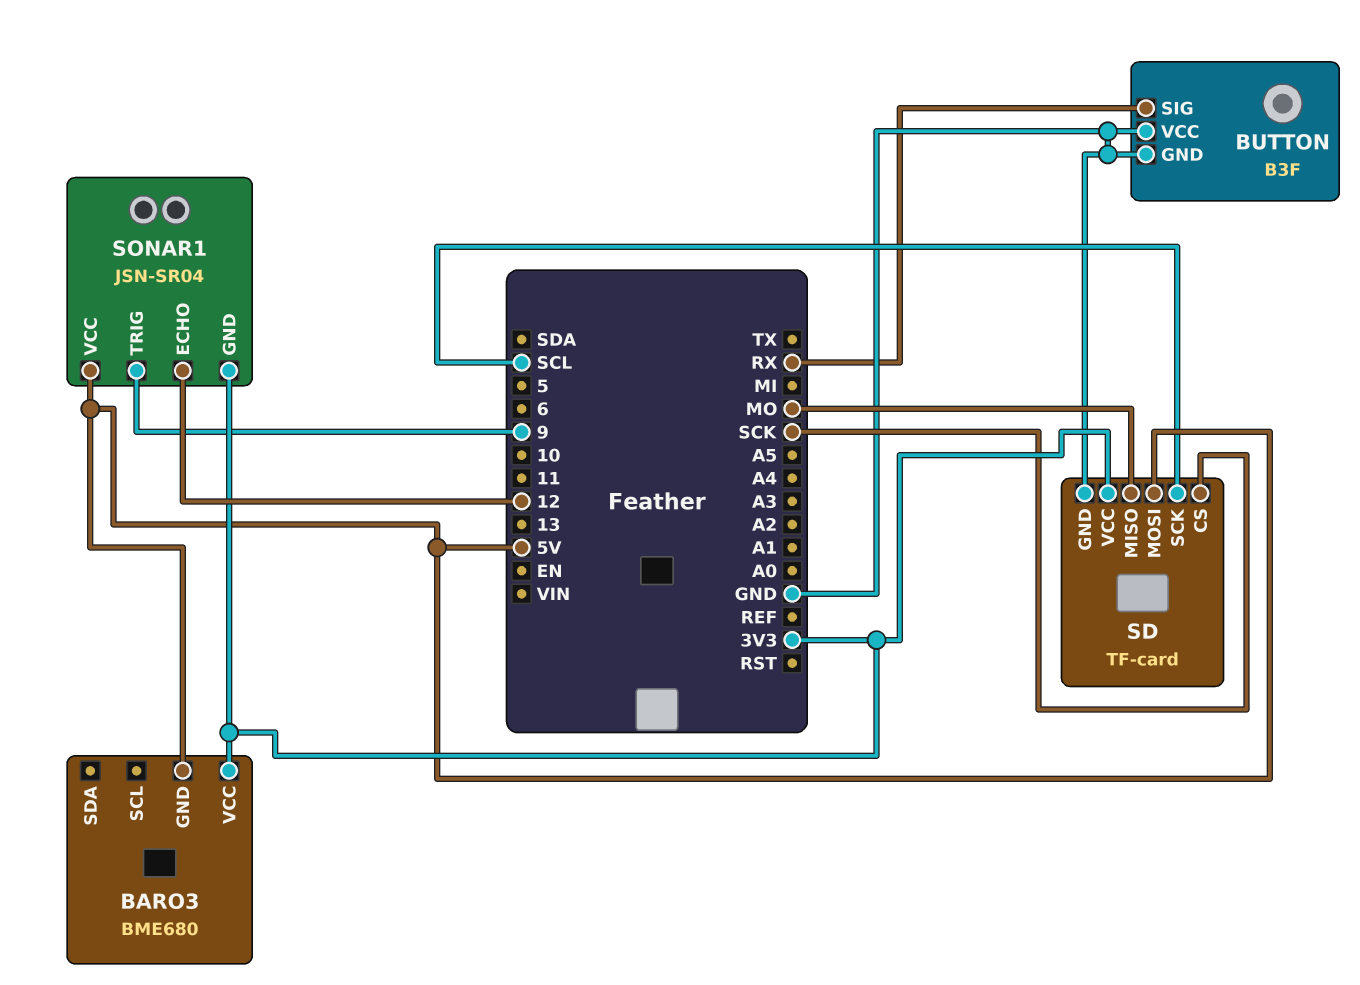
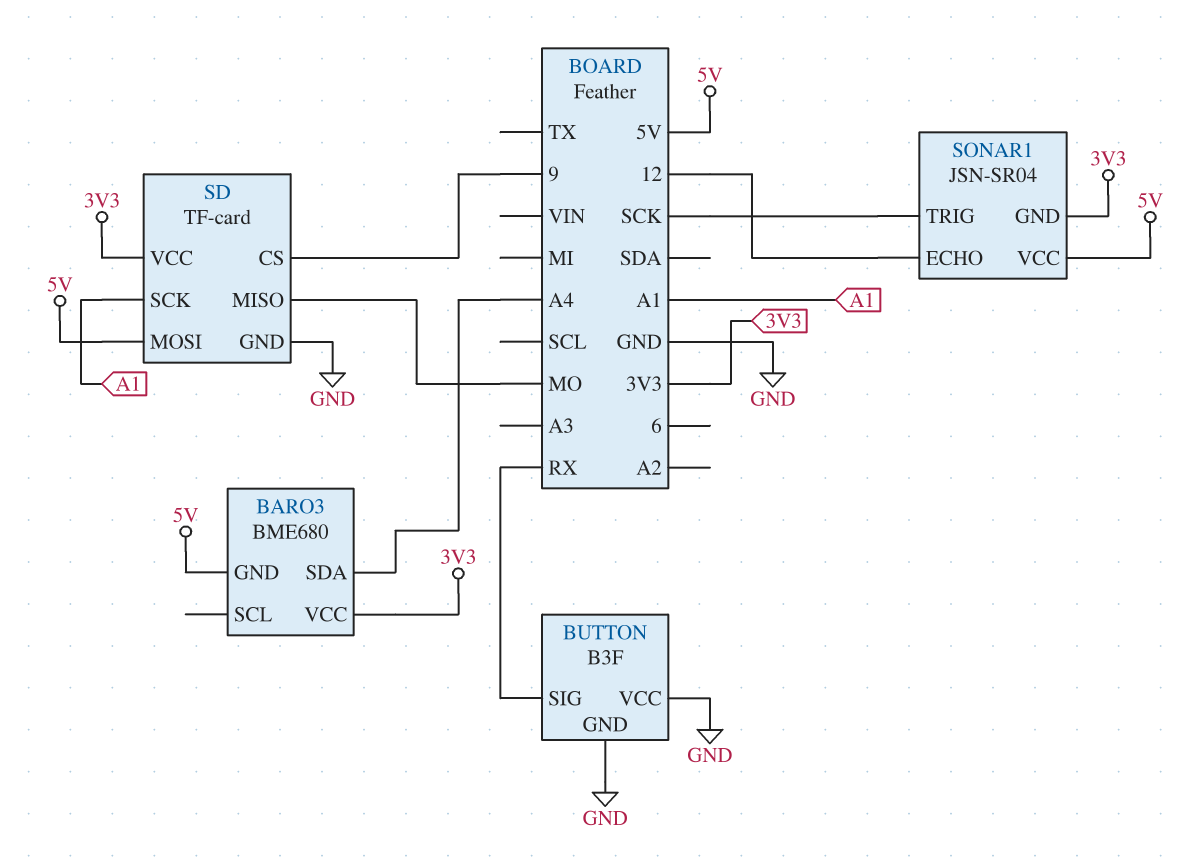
BARO3 pin SDA: none -> A4
SD pin CS: SCK -> 9
SD pin SCK: SCL -> A1
SONAR1 pin TRIG: 9 -> SCK

